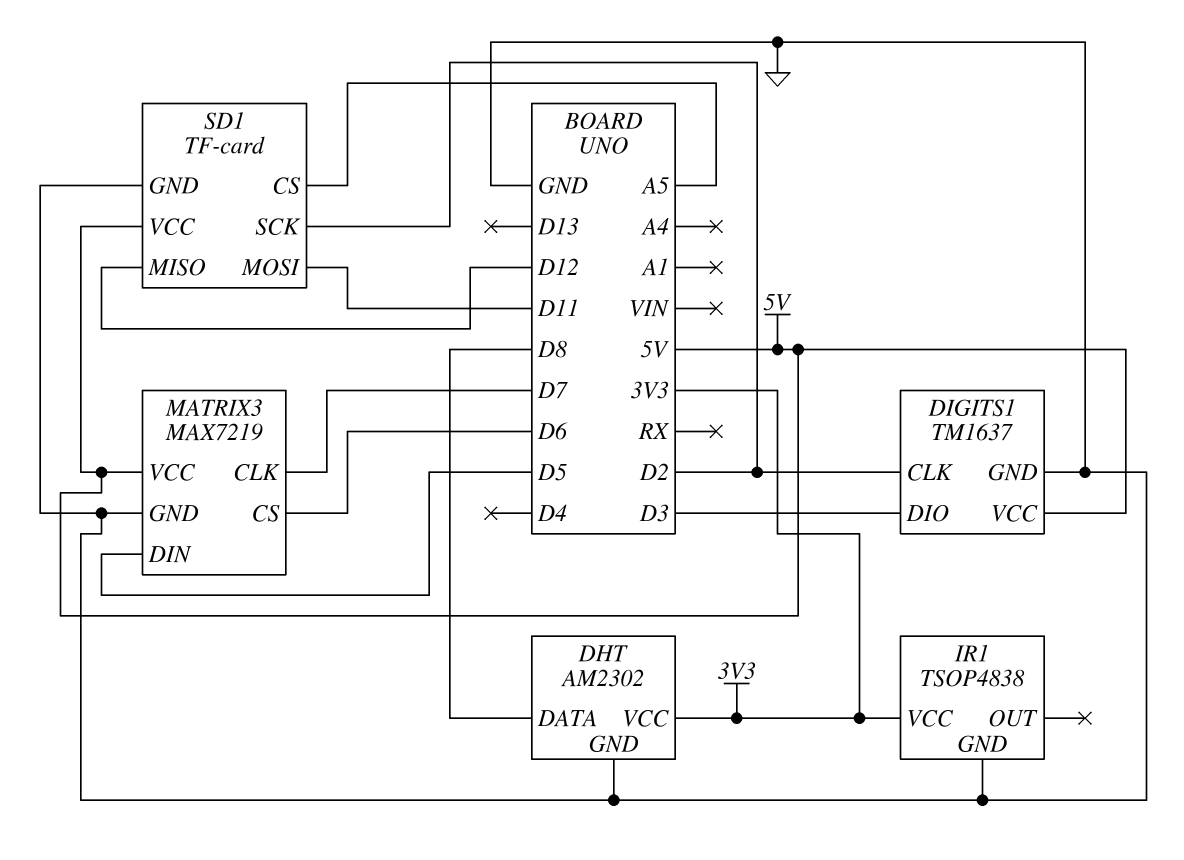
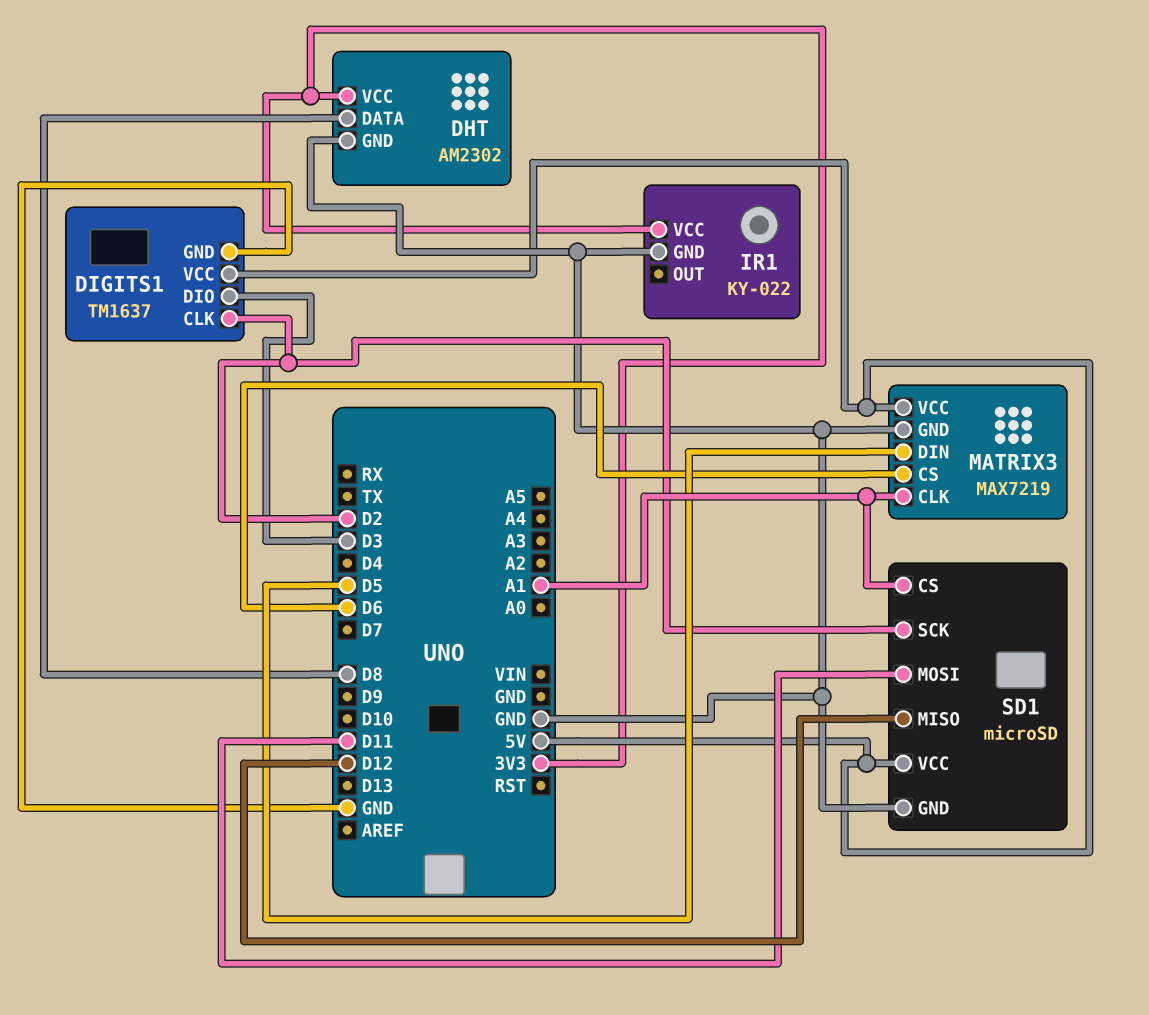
IR1: TSOP4838 -> KY-022
MATRIX3 pin CLK: D7 -> A1
SD1: TF-card -> microSD
SD1 pin CS: A5 -> A1

